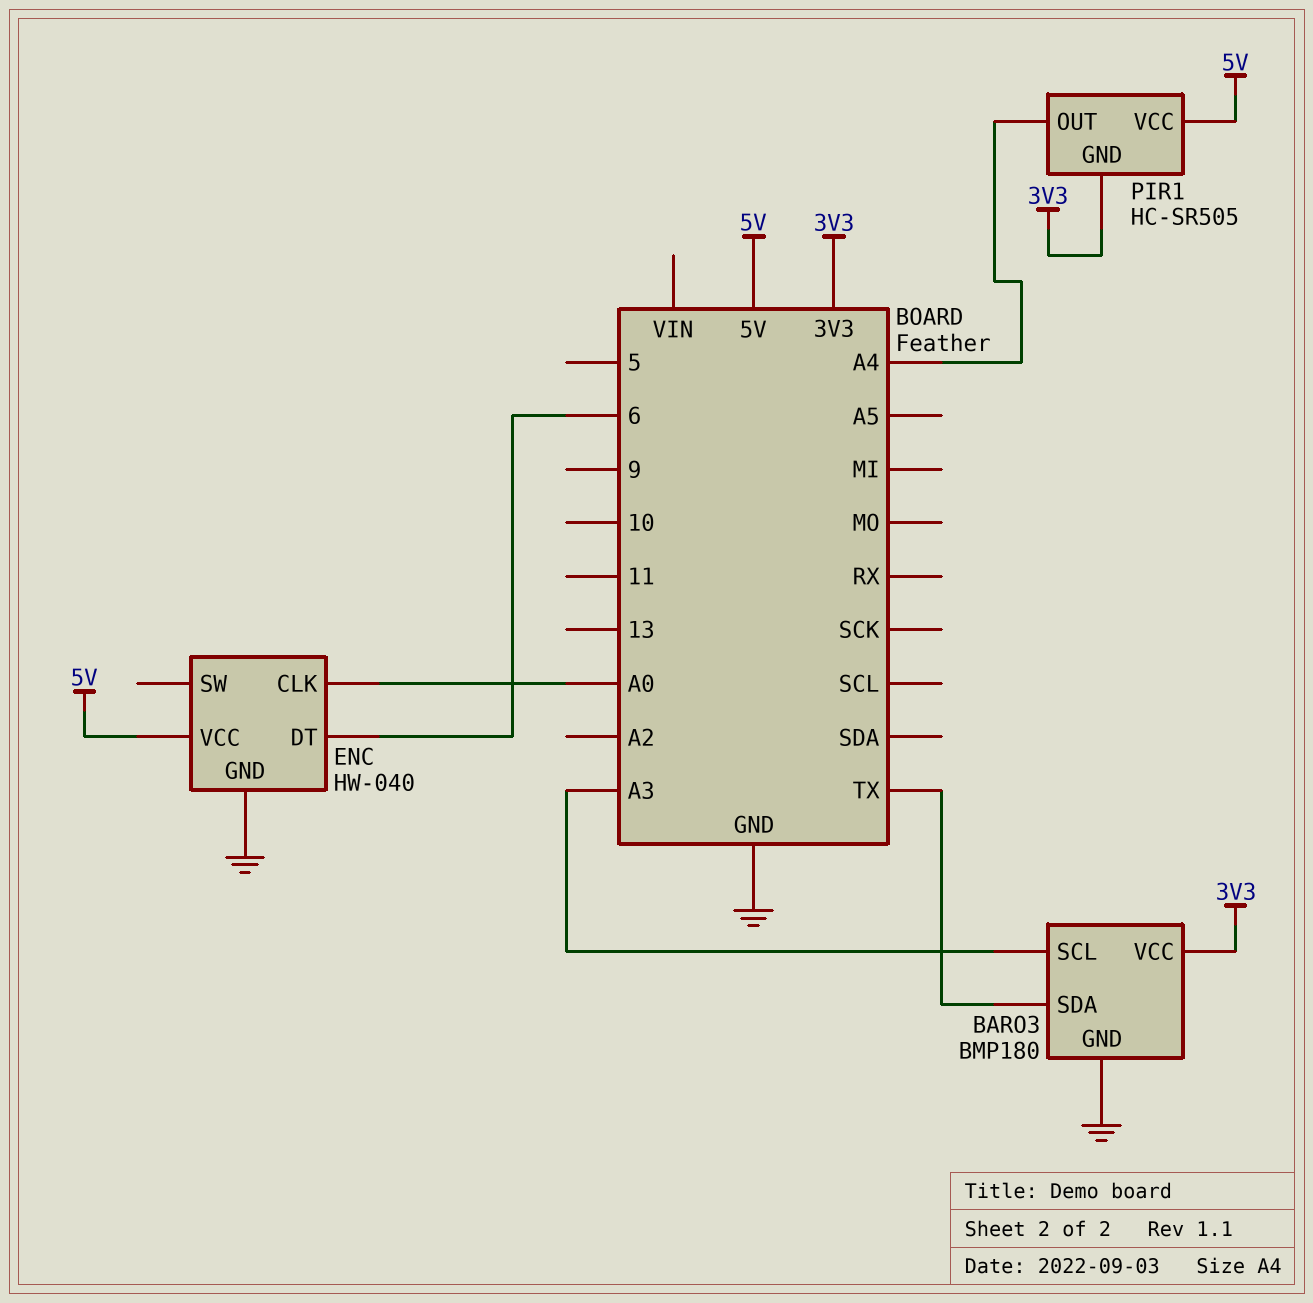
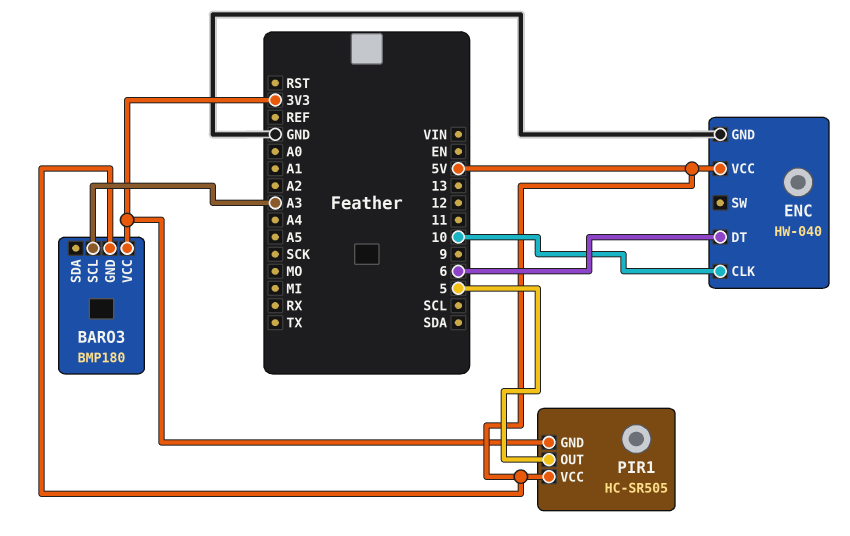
BARO3 pin GND: GND -> 5V
BARO3 pin SDA: TX -> none
ENC pin CLK: A0 -> 10
PIR1 pin OUT: A4 -> 5

